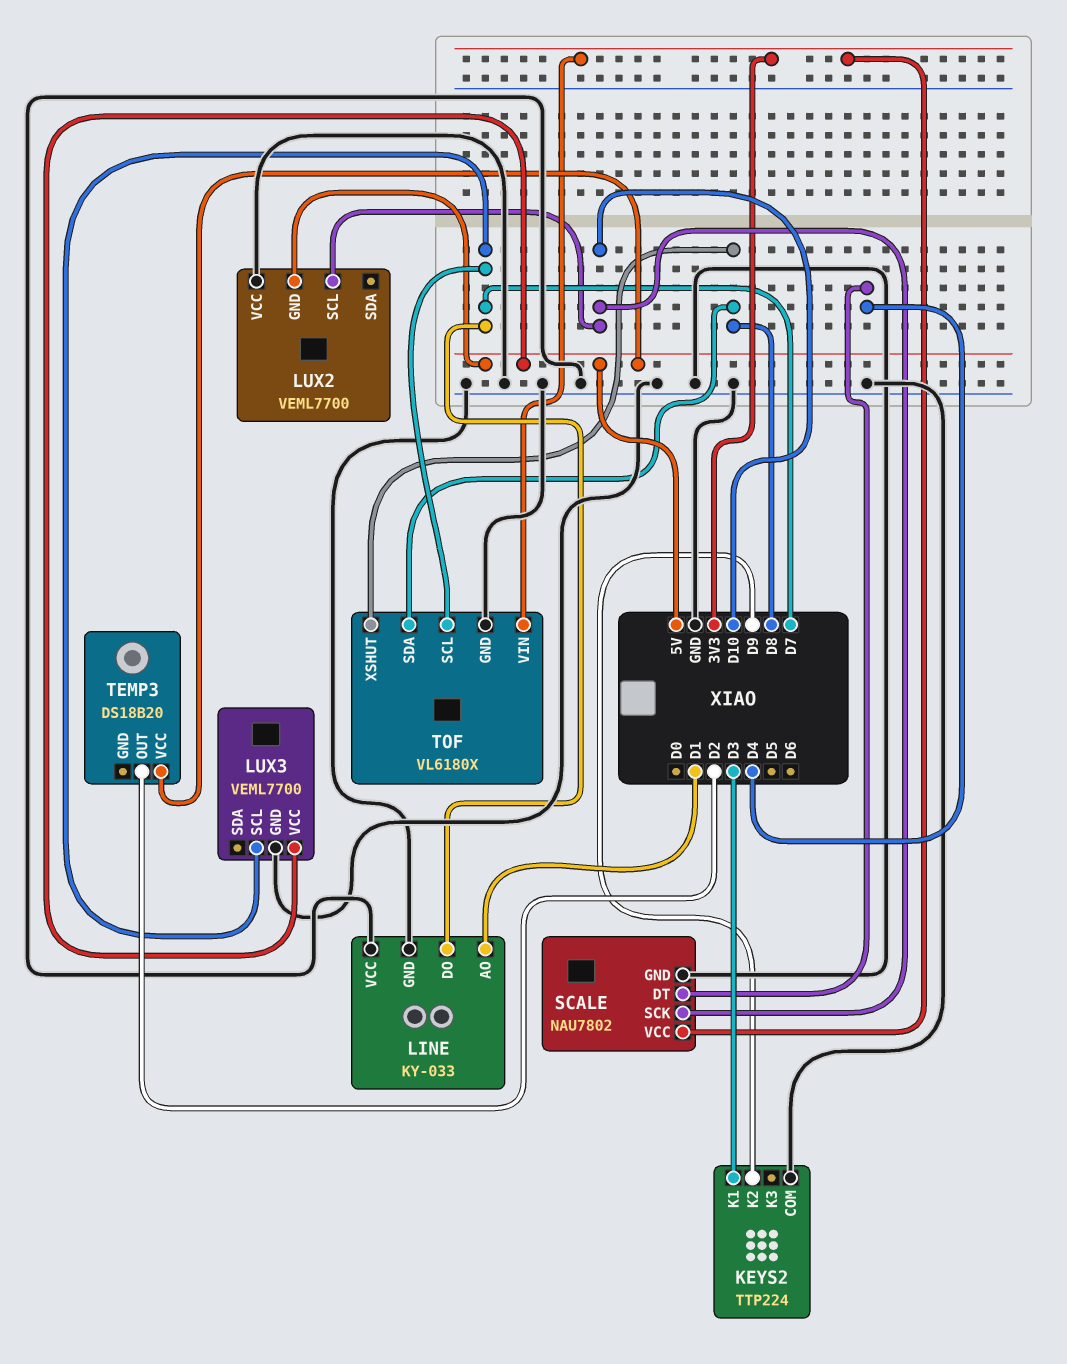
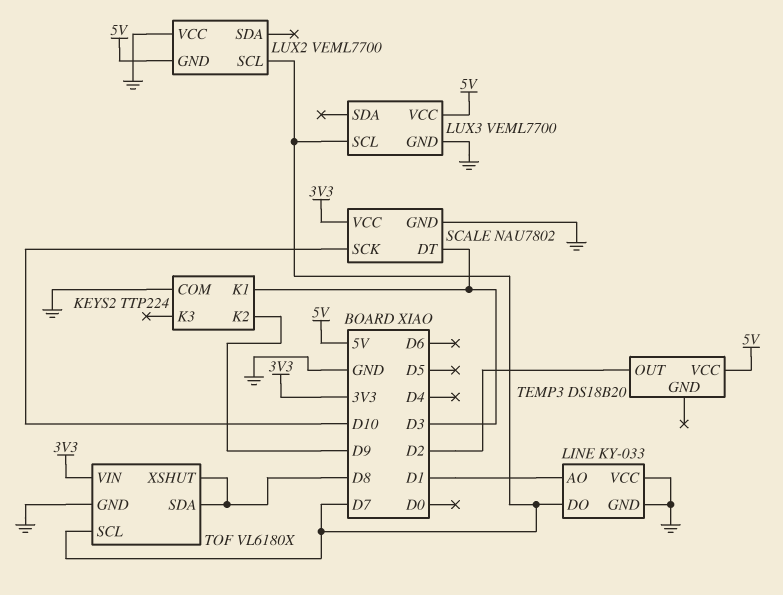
LUX2 pin SCL: D10 -> D7
SCALE pin DT: D4 -> D3

